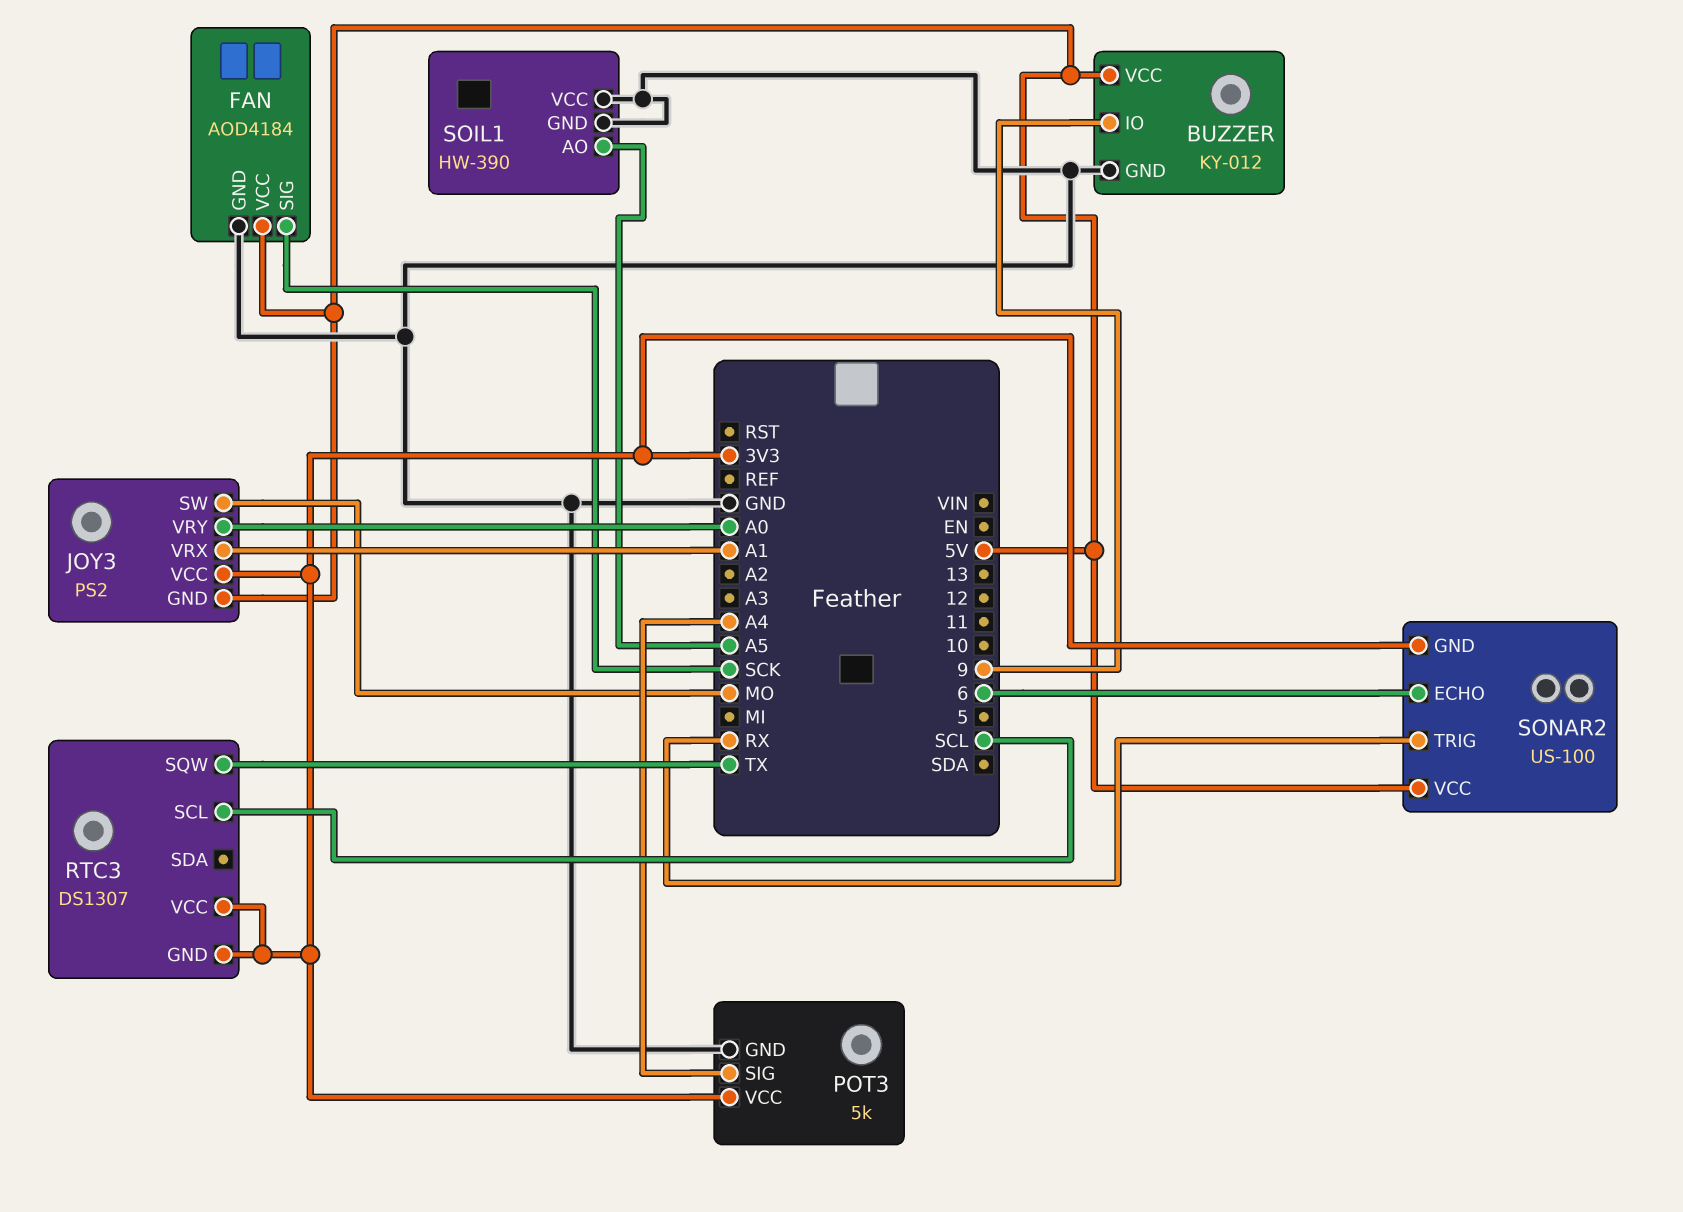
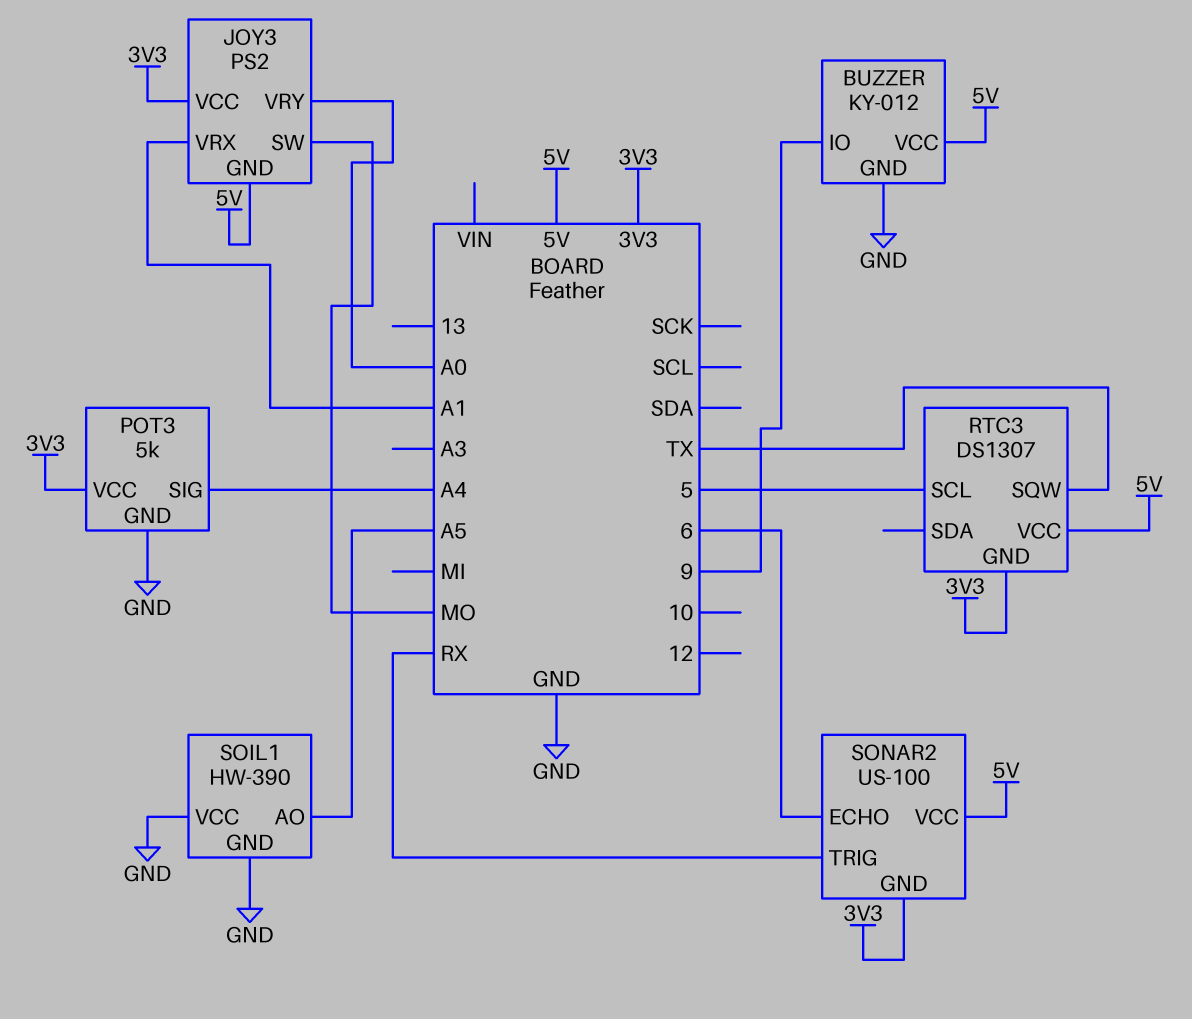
FAN: AOD4184 -> none
FAN pin GND: GND -> none
FAN pin SIG: SCK -> none
FAN pin VCC: 5V -> none
RTC3 pin SCL: SCL -> 5
RTC3 pin VCC: 3V3 -> 5V

